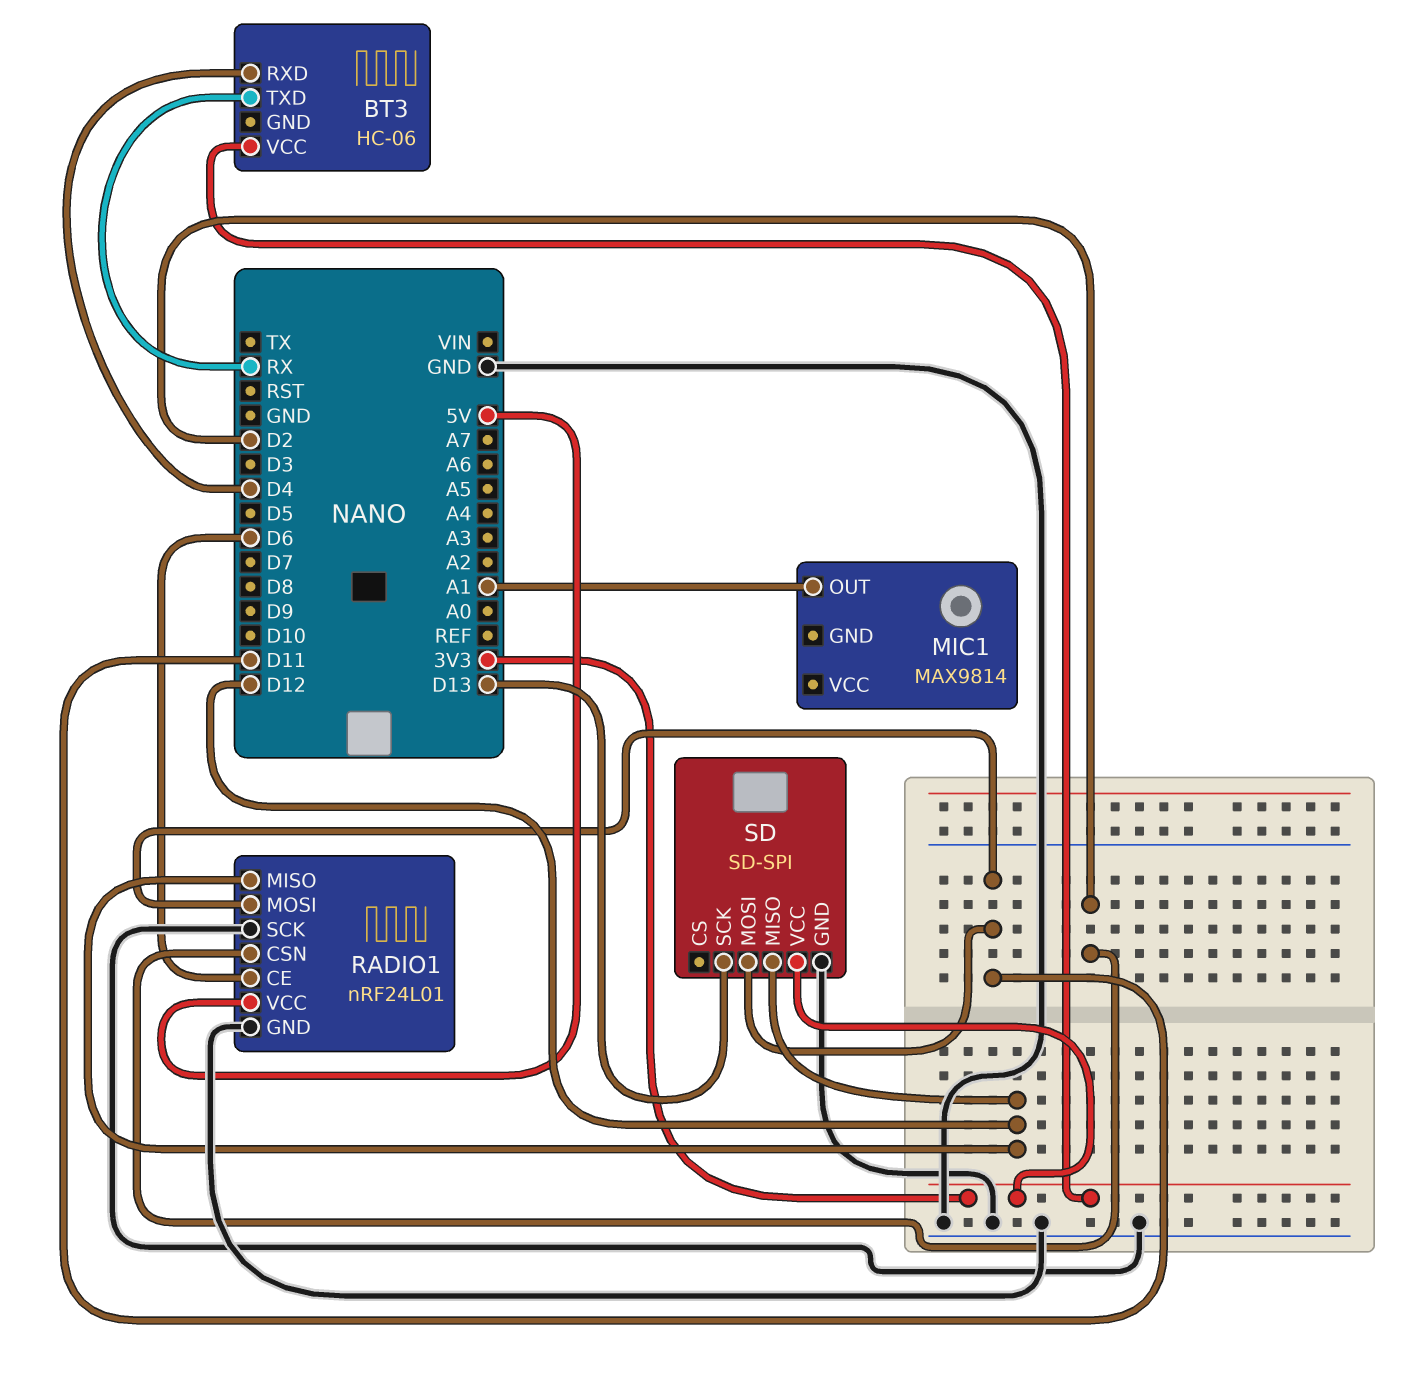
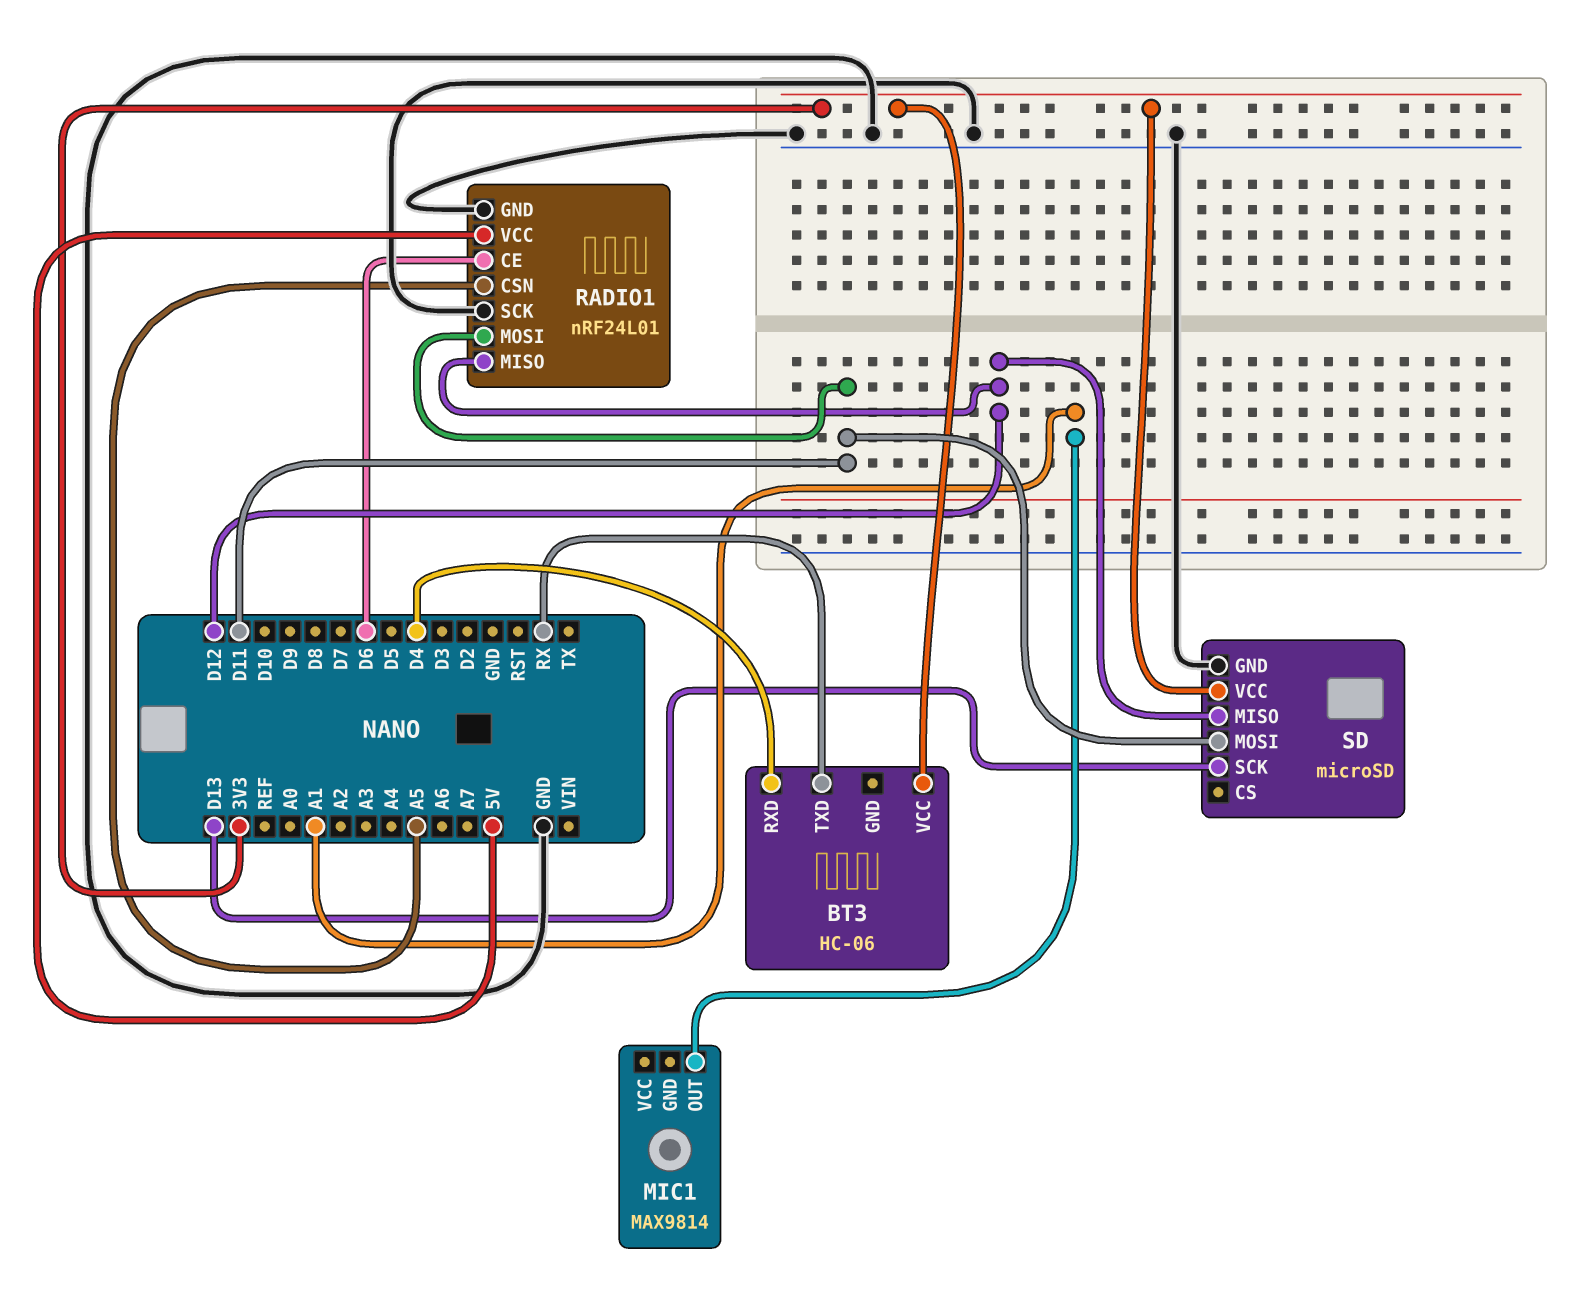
RADIO1 pin CSN: D2 -> A5
SD: SD-SPI -> microSD

